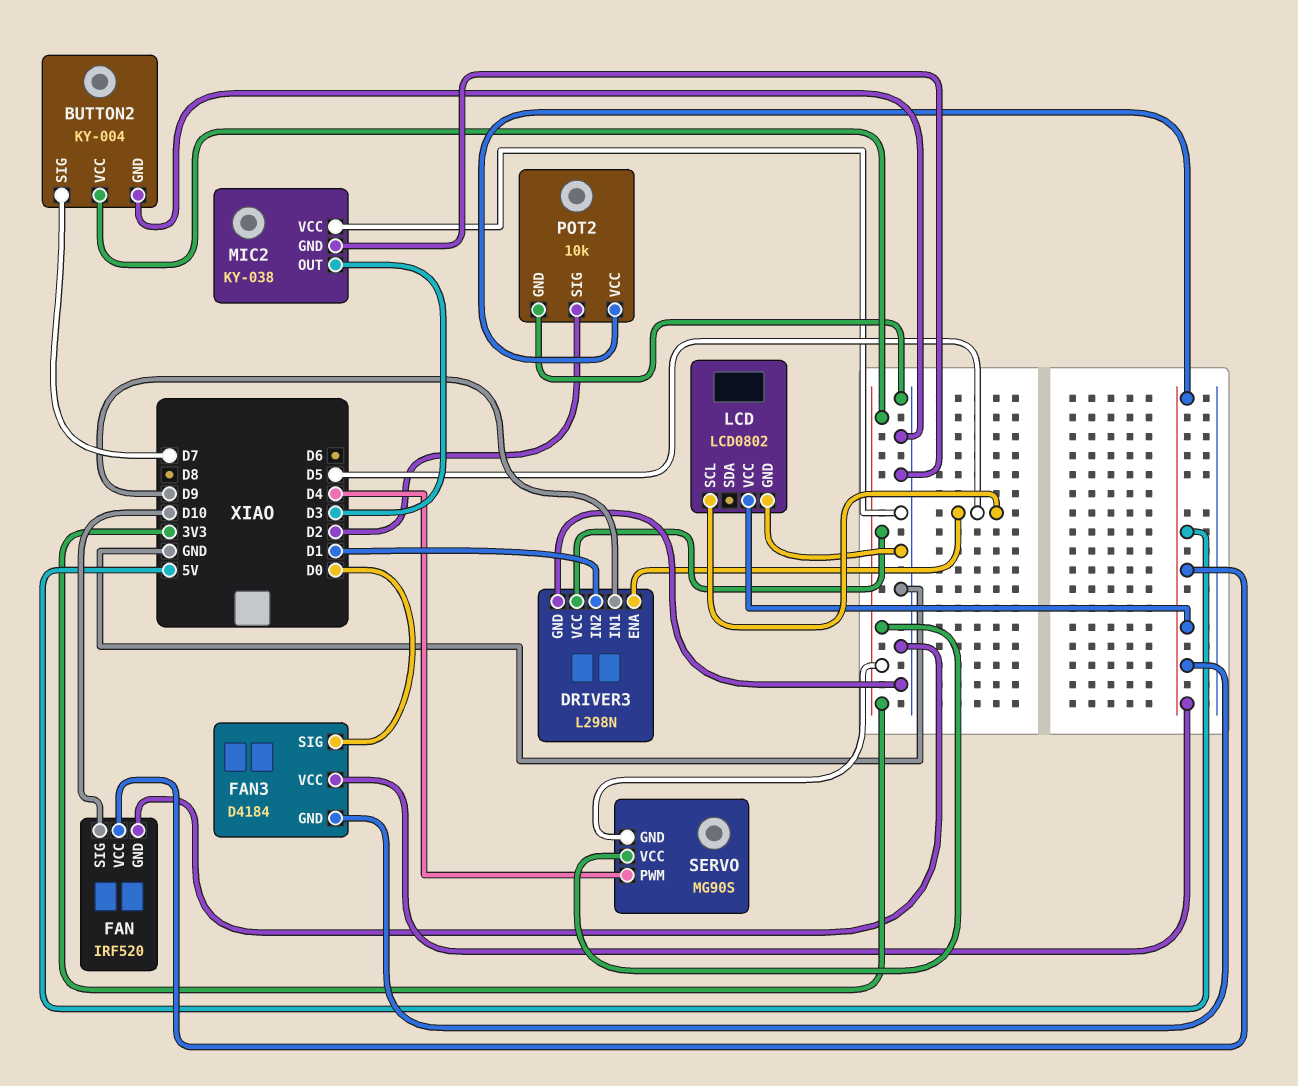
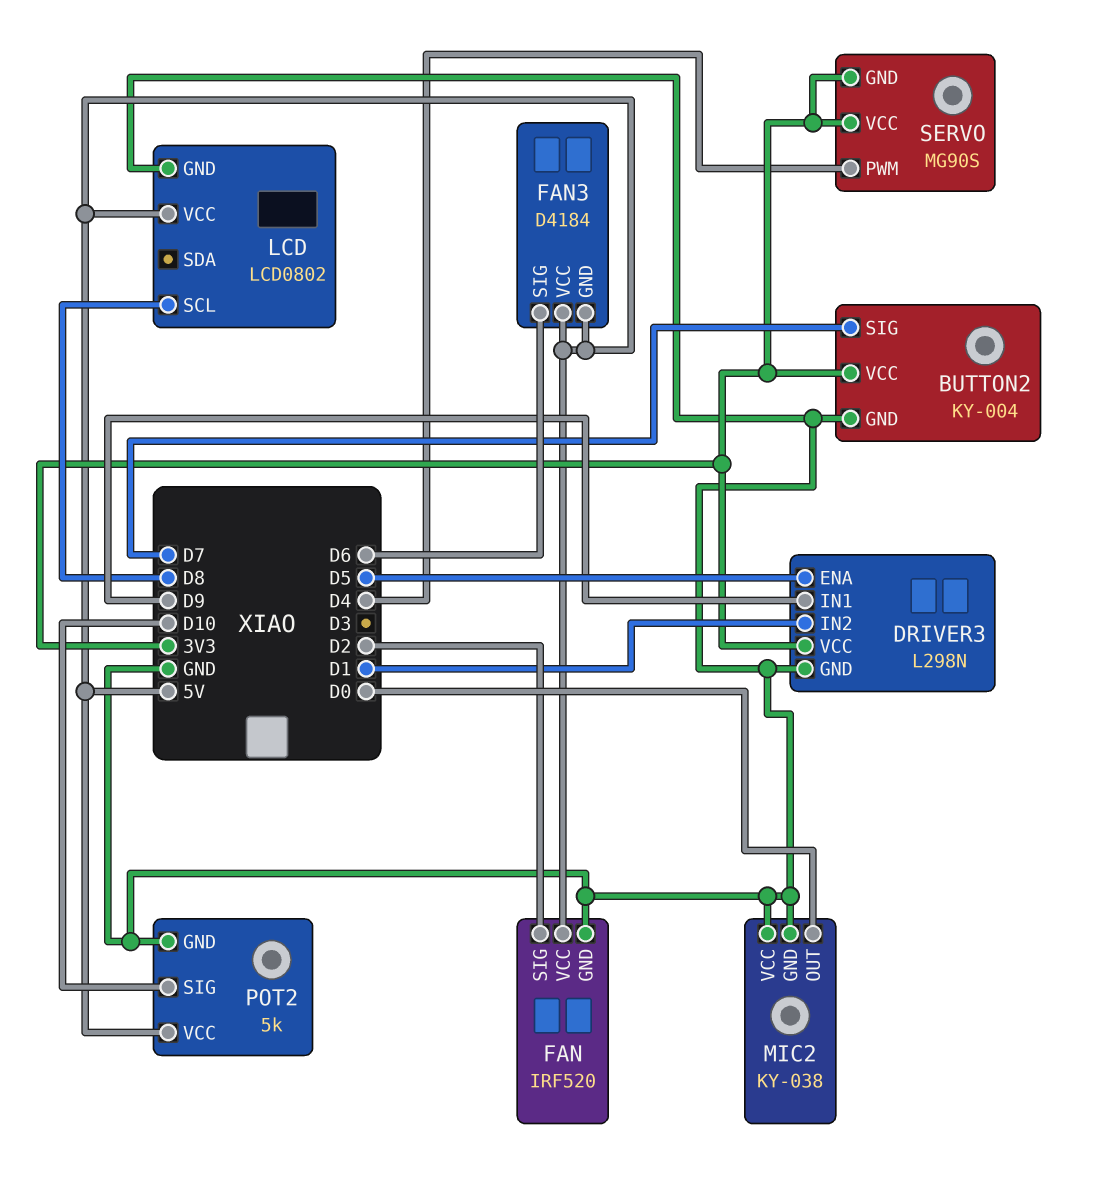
FAN pin SIG: D10 -> D2
FAN3 pin SIG: D0 -> D6
LCD pin SCL: D5 -> D8
MIC2 pin OUT: D3 -> D0
POT2: 10k -> 5k
POT2 pin SIG: D2 -> D10

